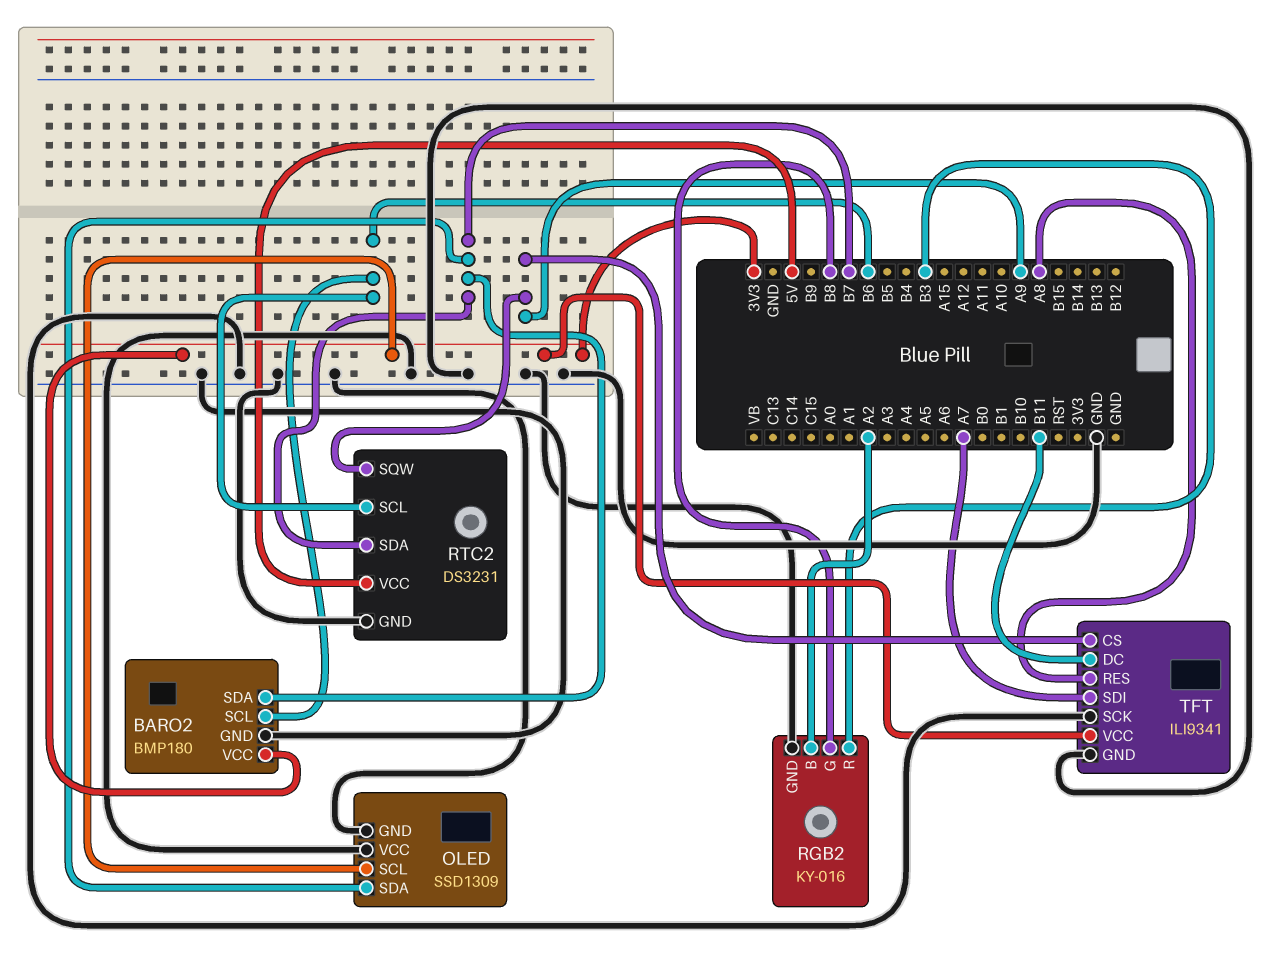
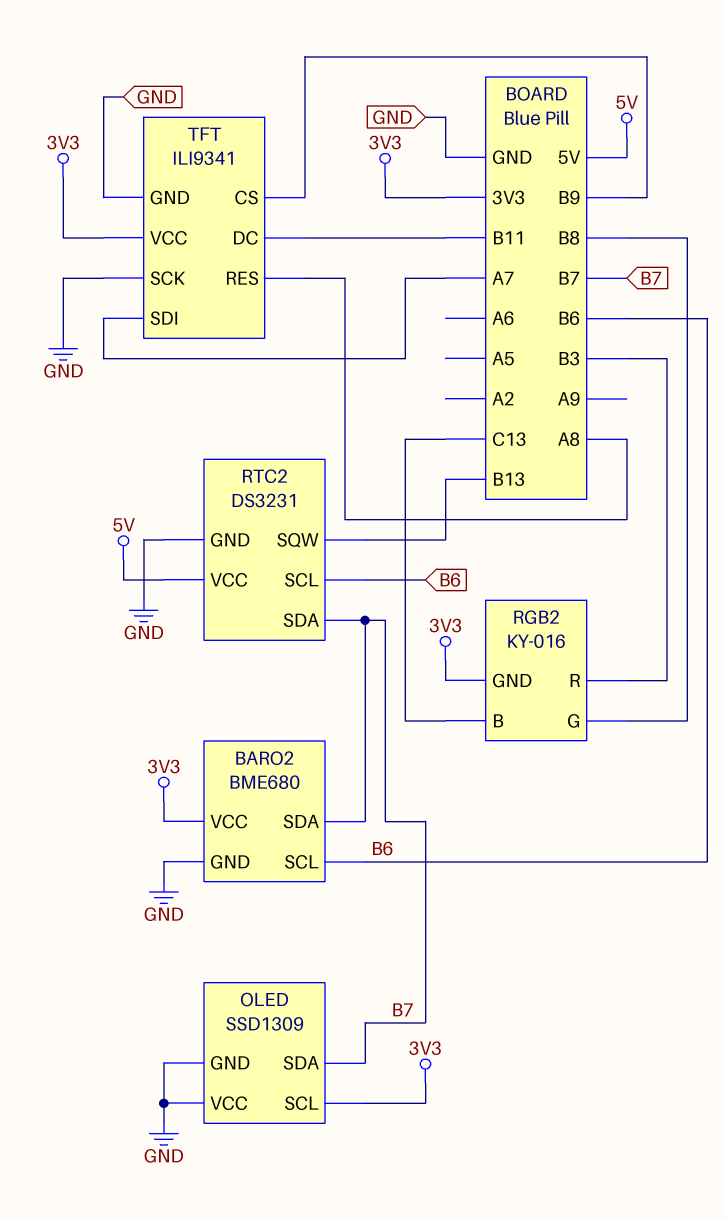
BARO2: BMP180 -> BME680
RGB2 pin B: A2 -> C13
RGB2 pin GND: GND -> 3V3
RTC2 pin SQW: A9 -> B13
TFT pin CS: A9 -> B9

